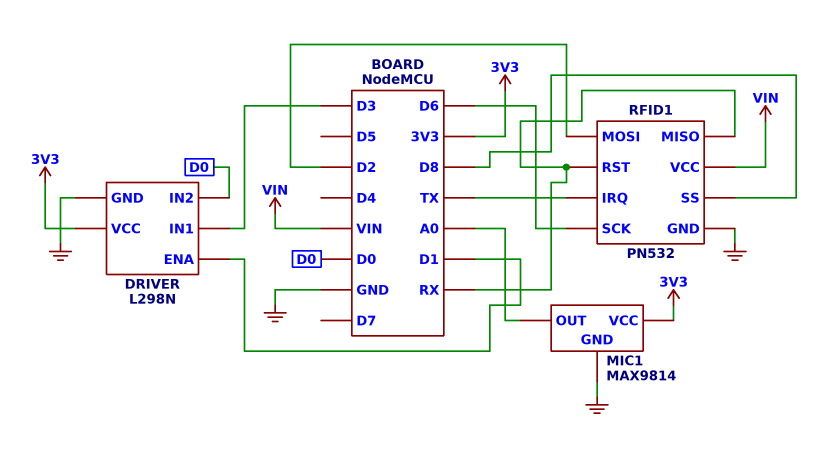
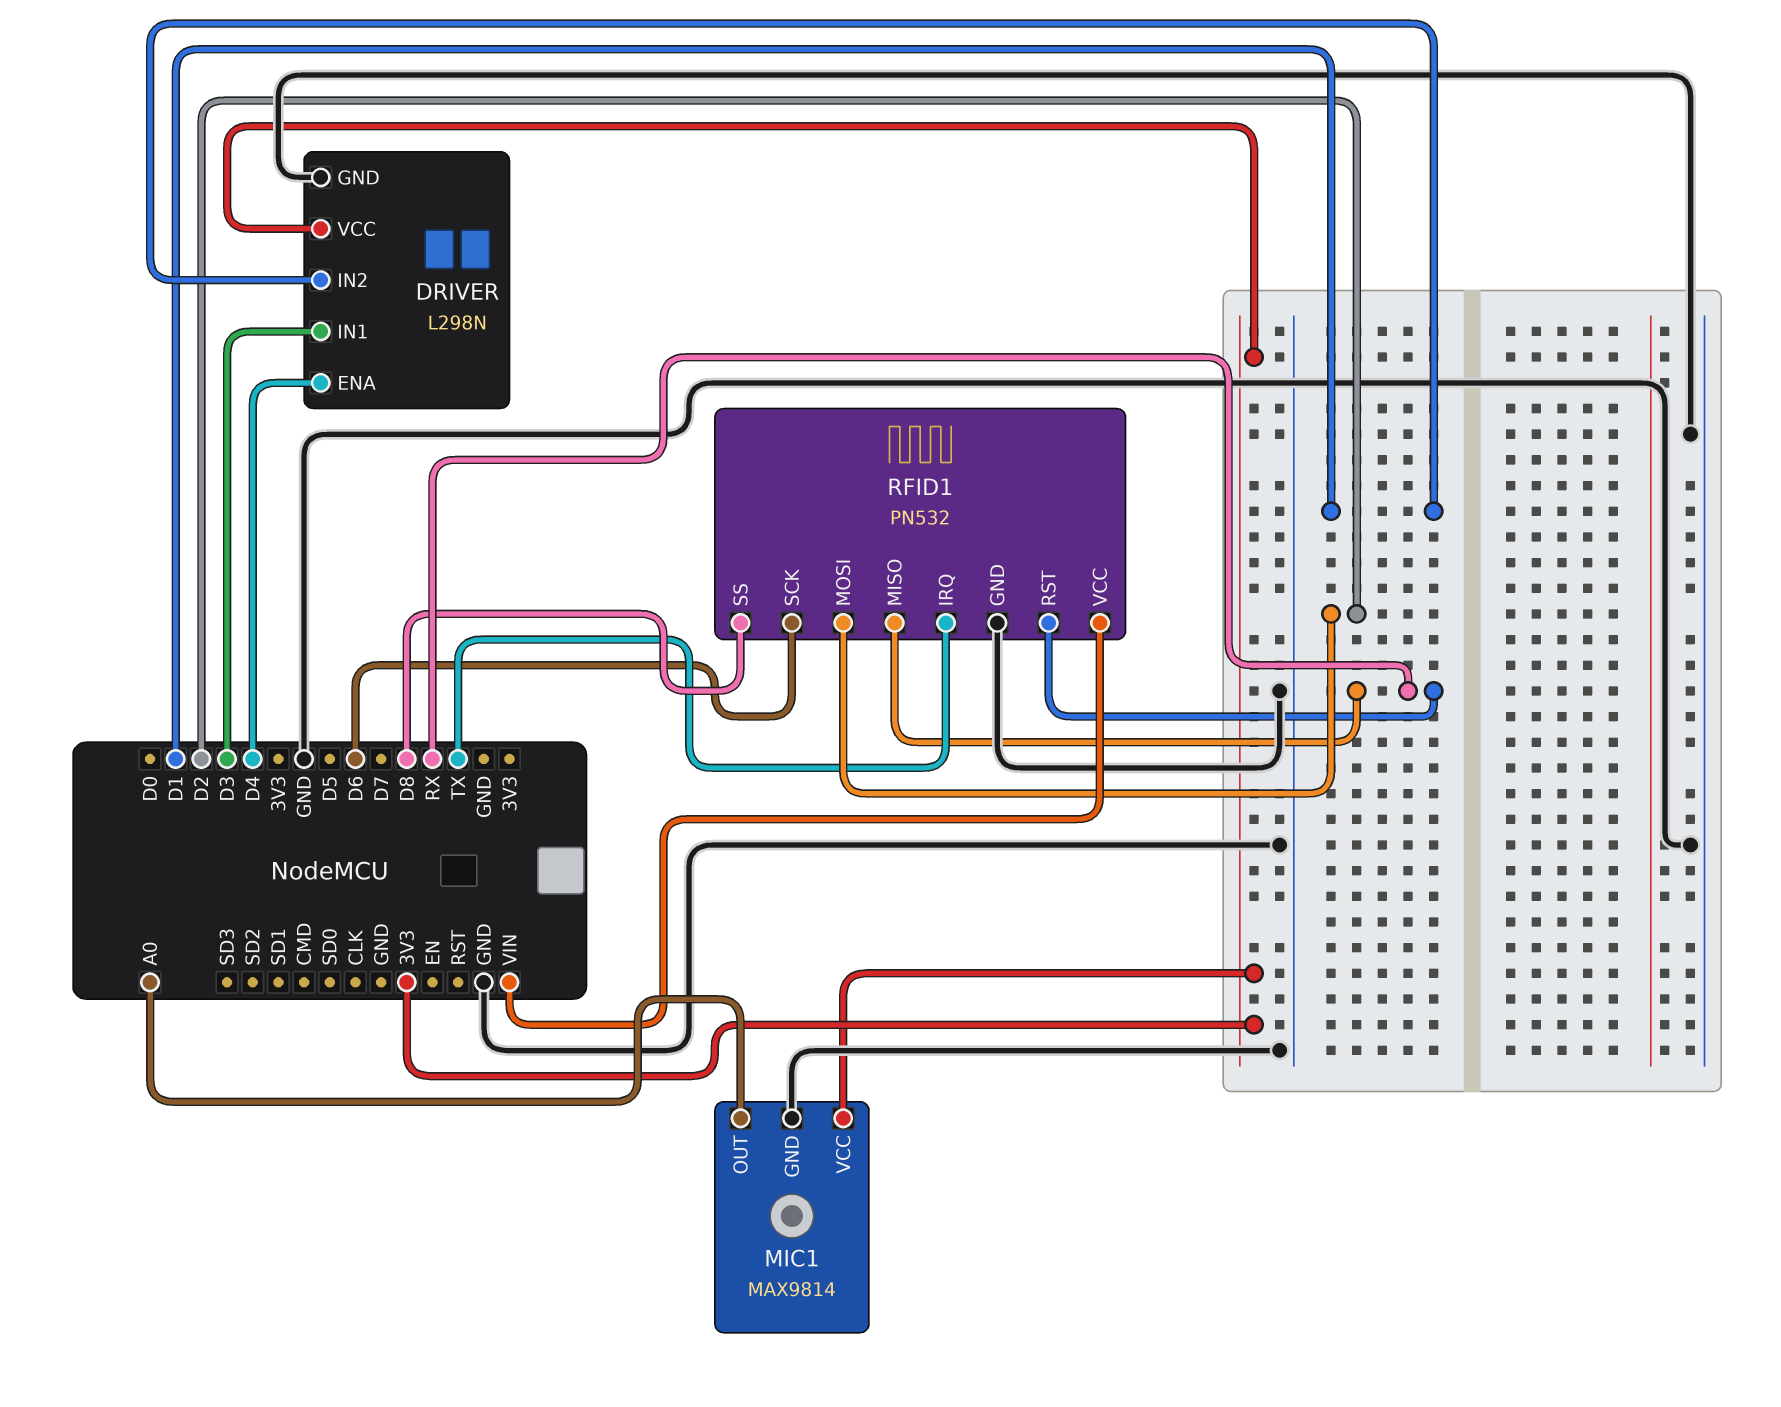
DRIVER pin ENA: D1 -> D4
DRIVER pin IN2: D0 -> D1

